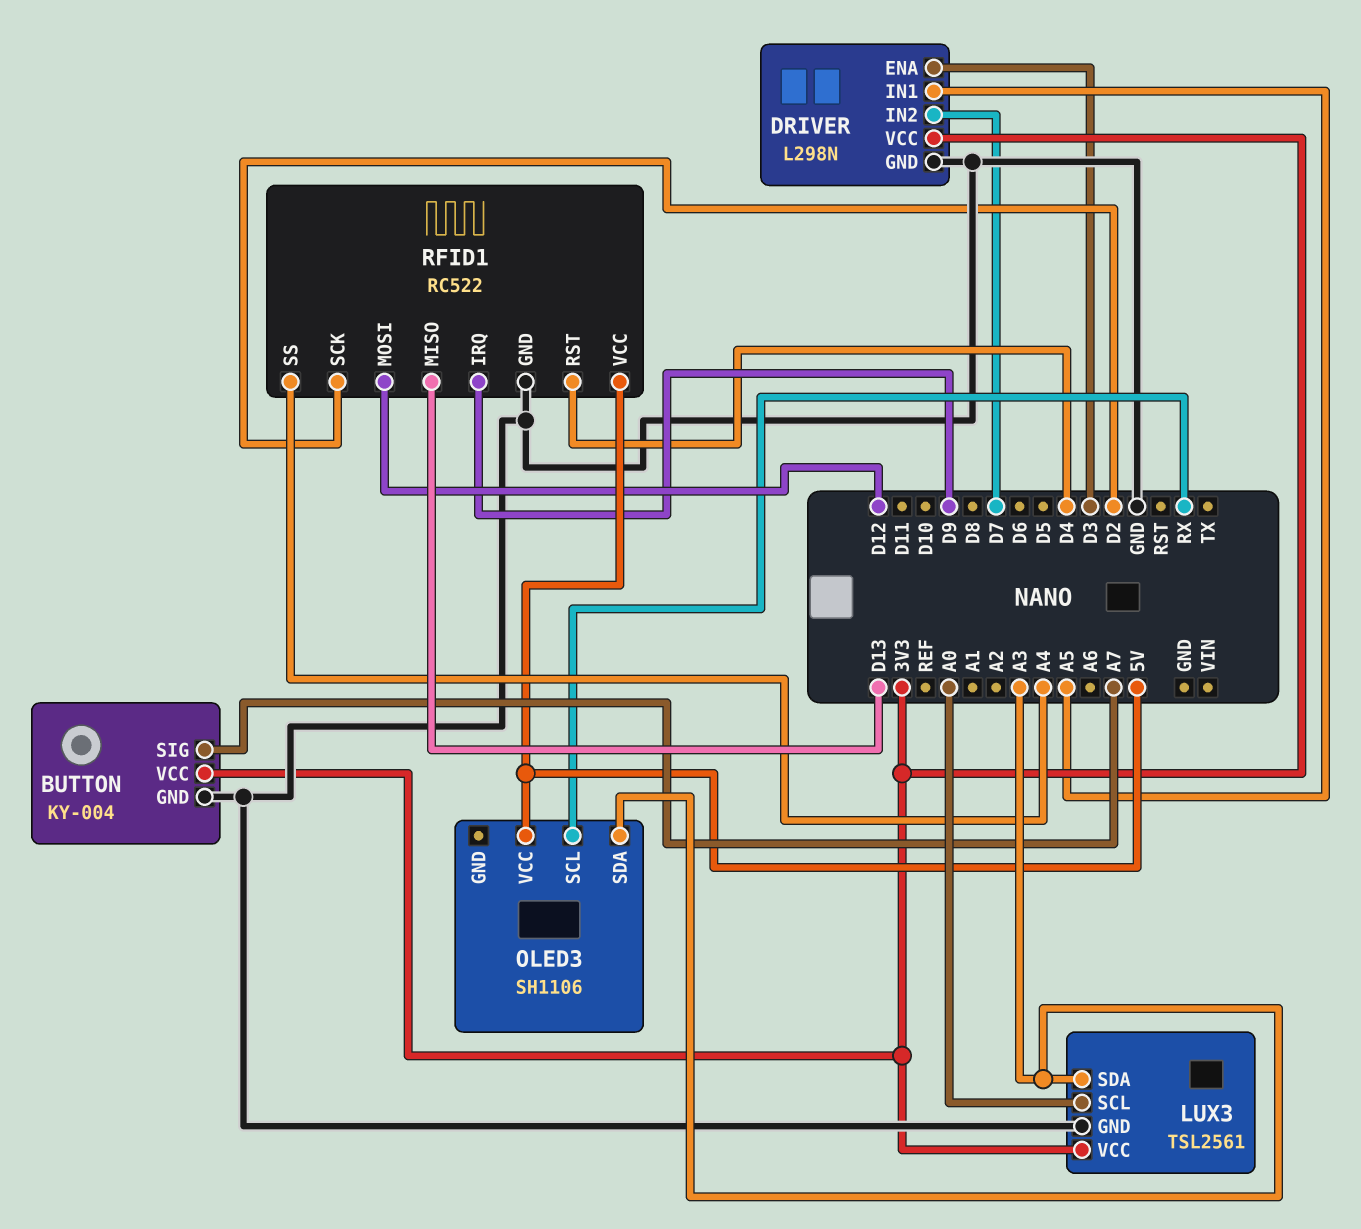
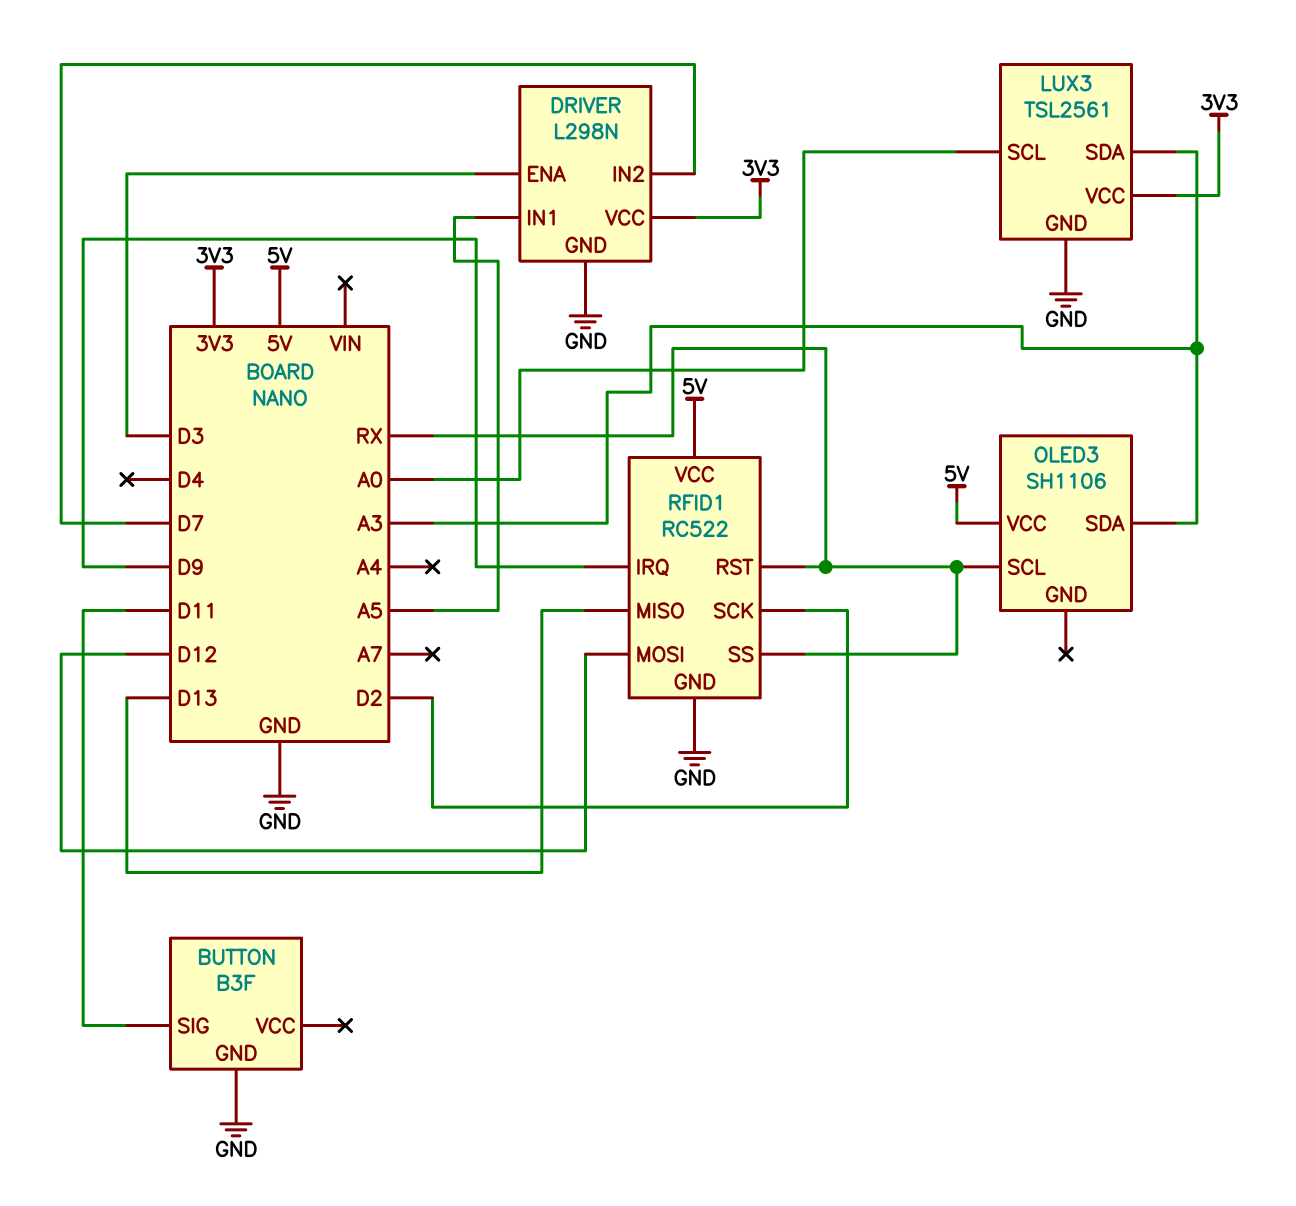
BUTTON: KY-004 -> B3F
BUTTON pin SIG: A7 -> D11
BUTTON pin VCC: 3V3 -> none
RFID1 pin RST: D4 -> RX
RFID1 pin SS: A4 -> RX

